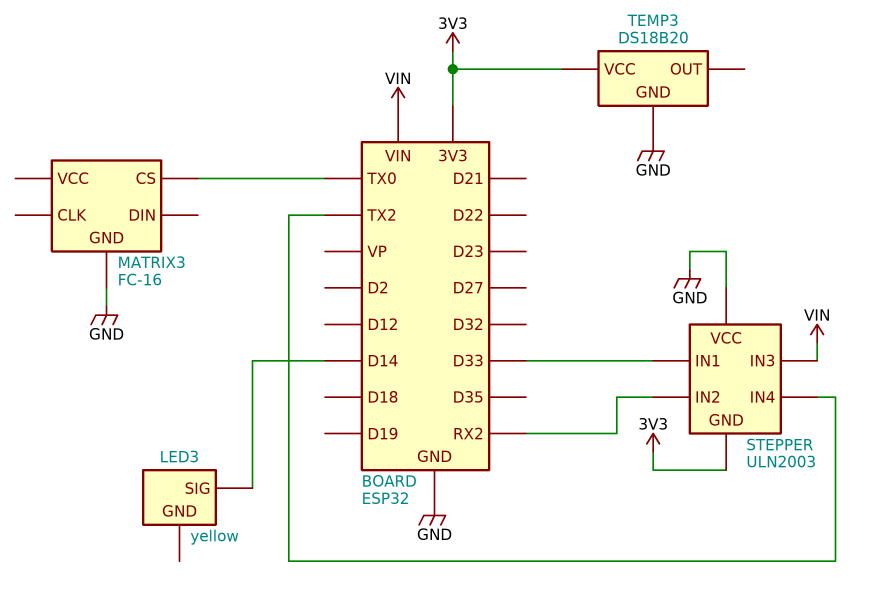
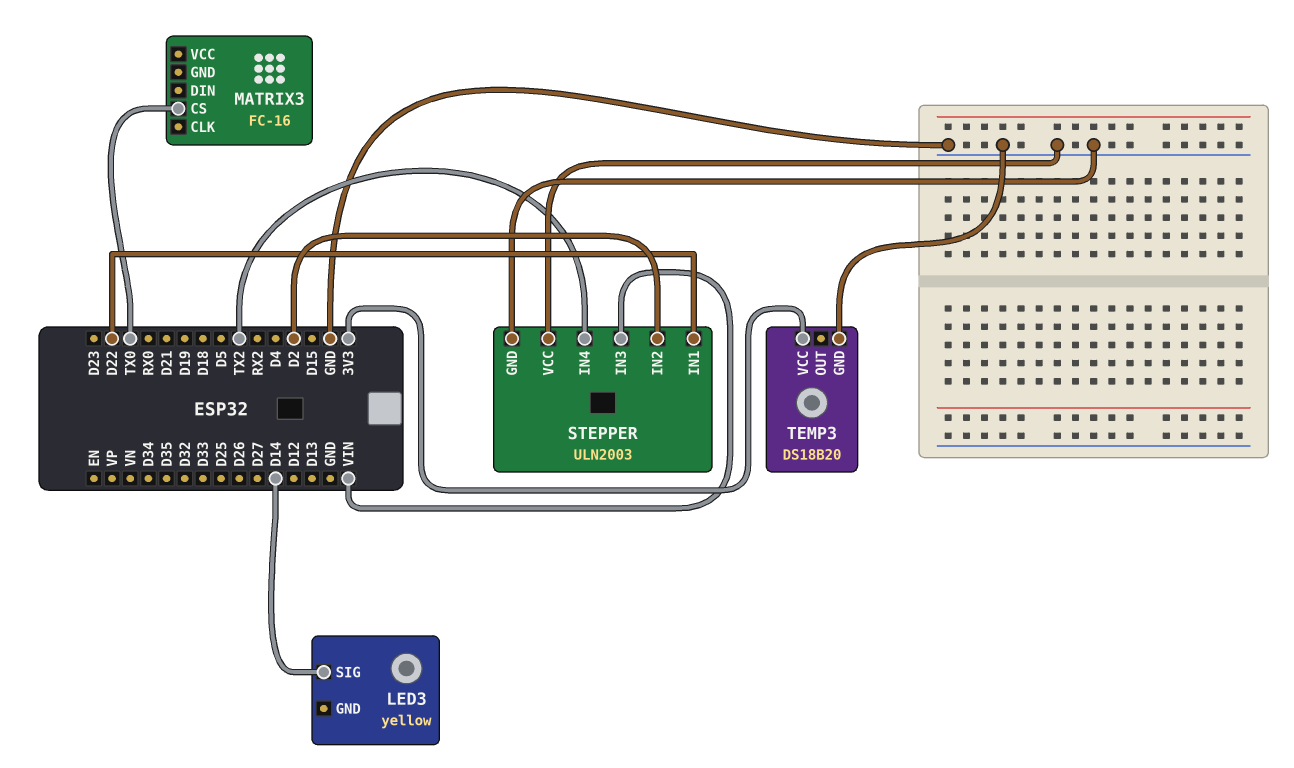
MATRIX3 pin GND: GND -> none
STEPPER pin GND: 3V3 -> GND
STEPPER pin IN1: D33 -> D22
STEPPER pin IN2: RX2 -> D2

